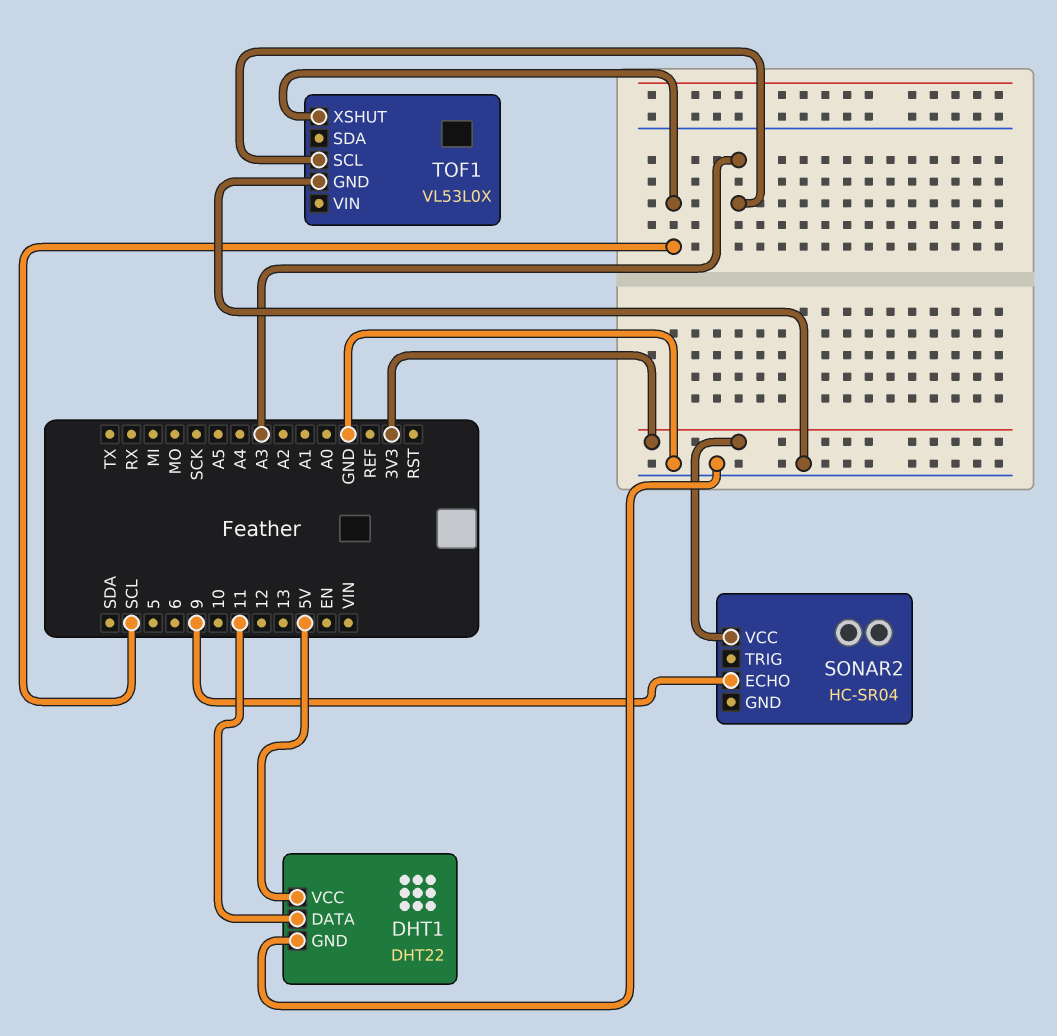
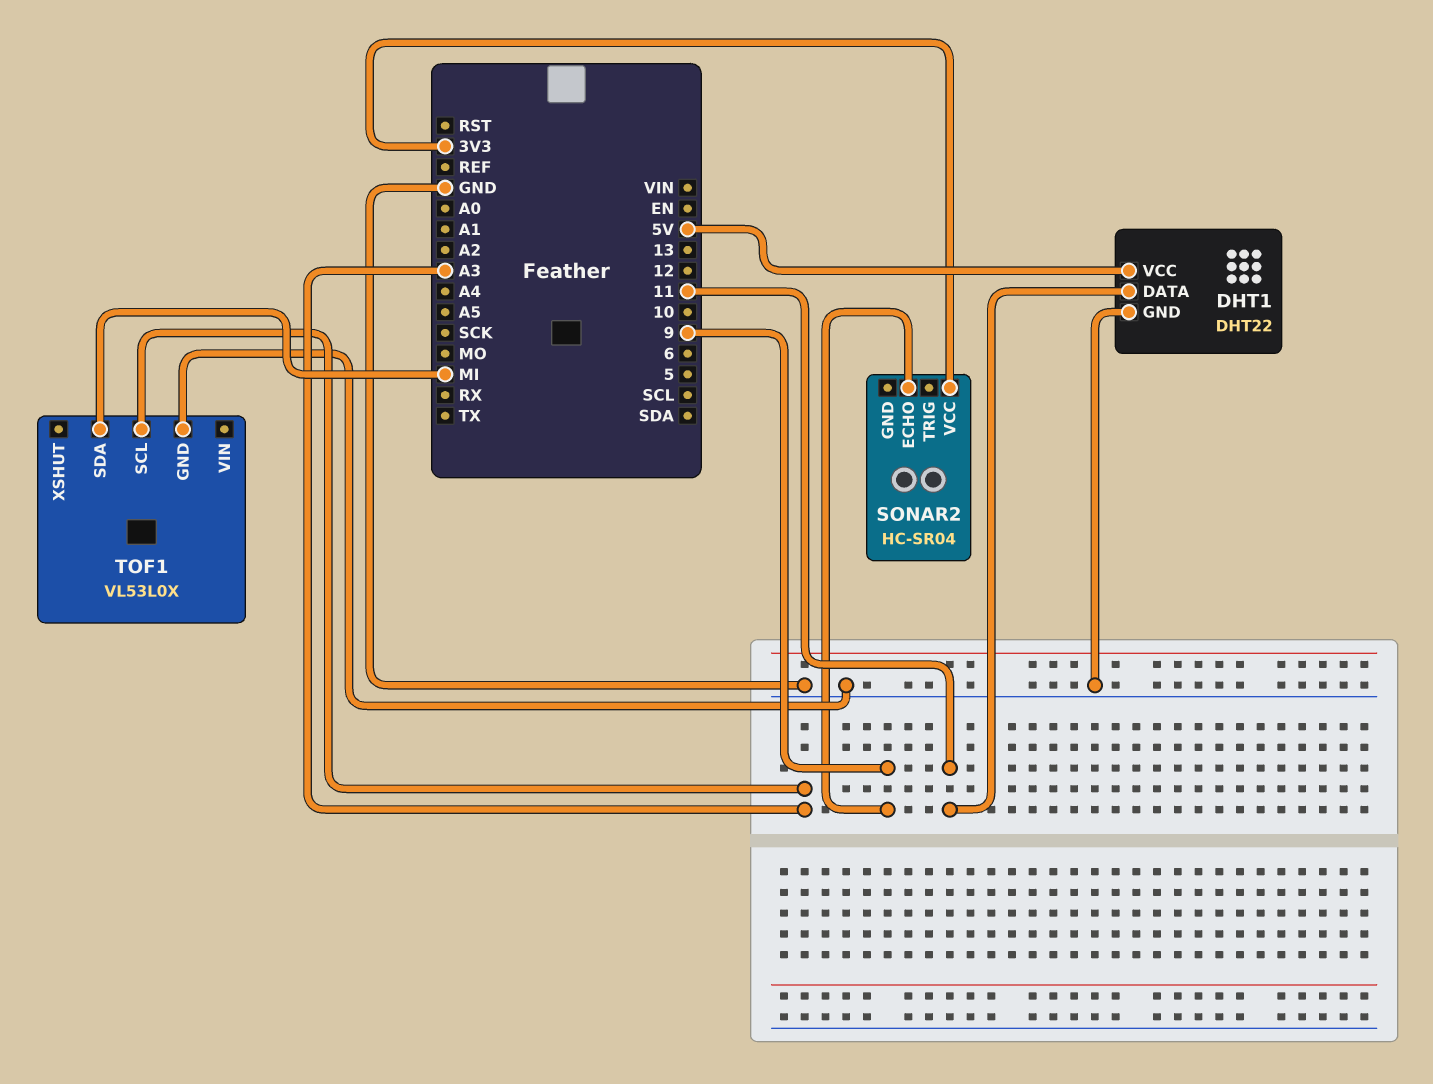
TOF1 pin SDA: none -> MI
TOF1 pin XSHUT: SCL -> none

